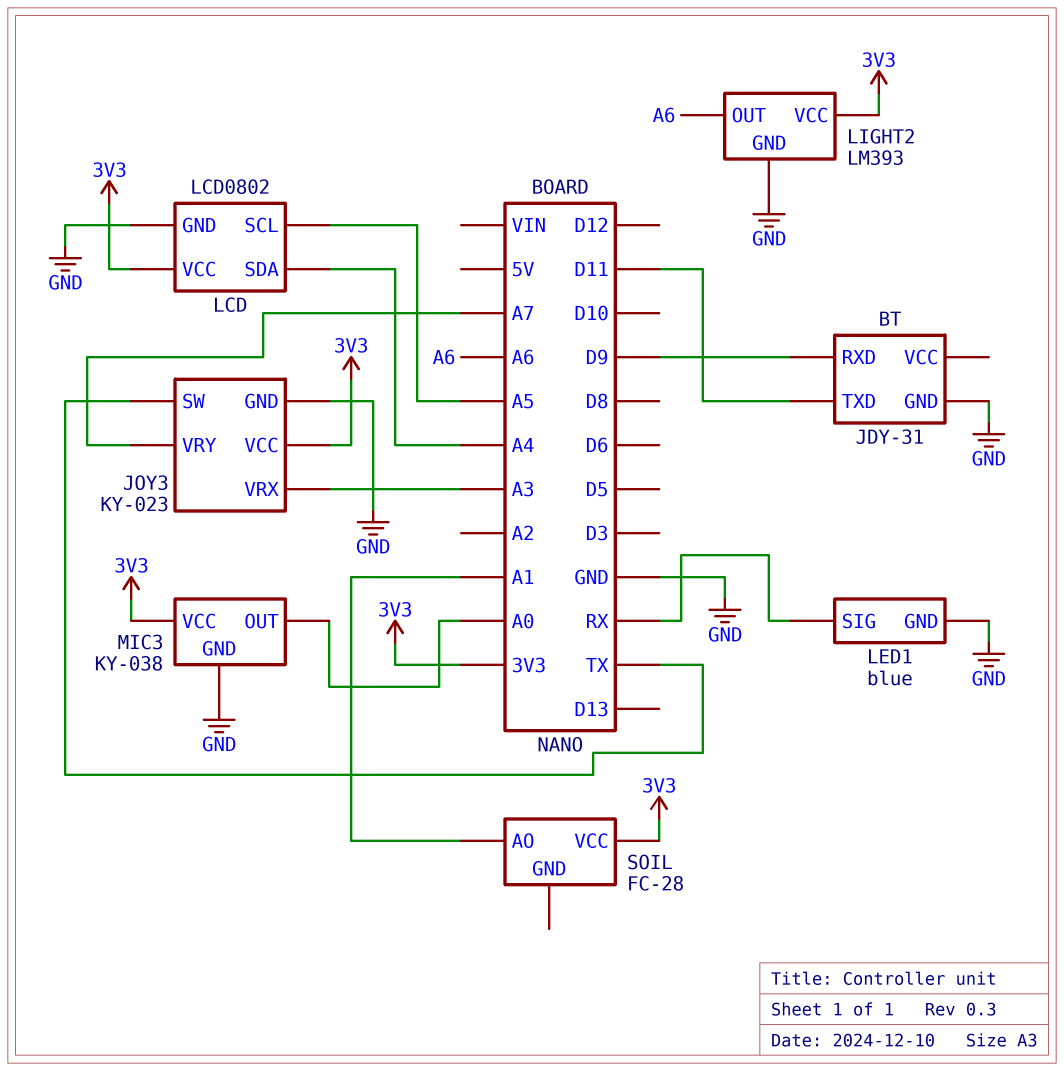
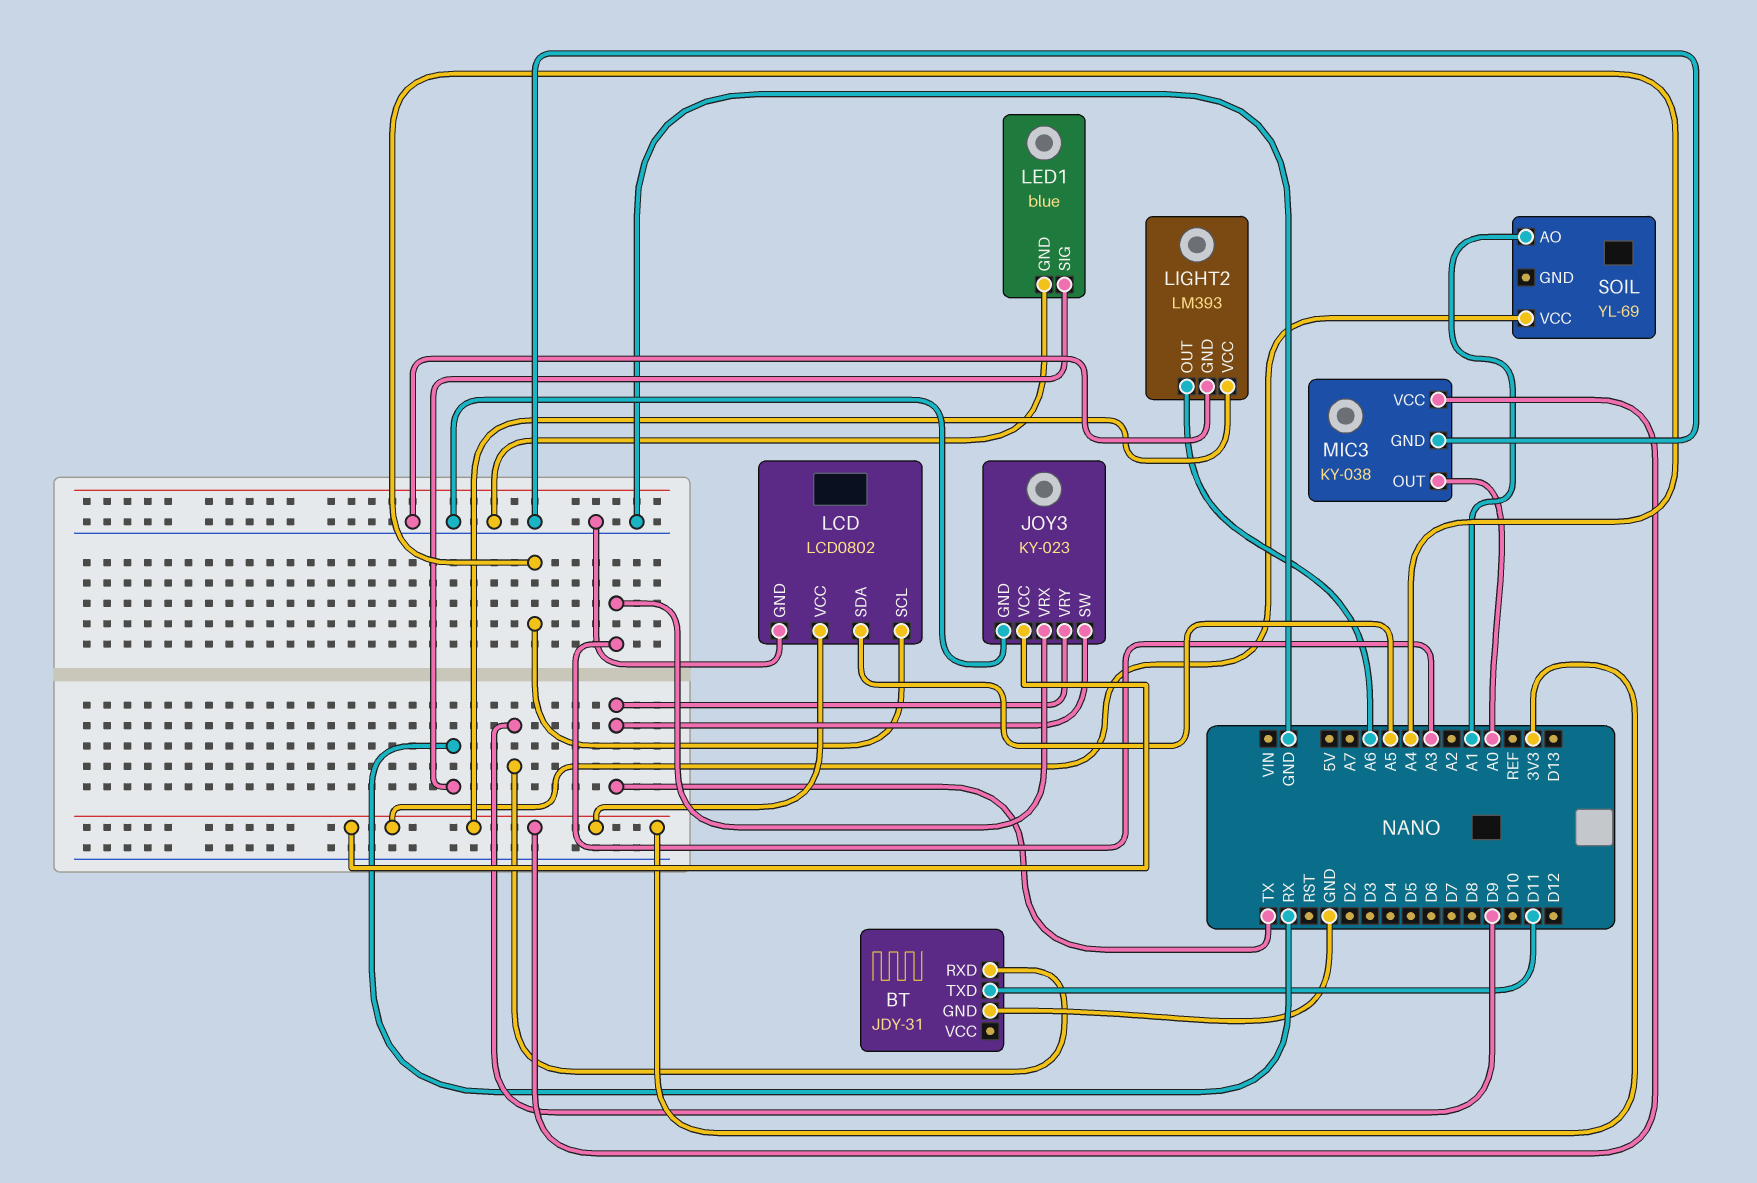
JOY3 pin VRY: A7 -> TX
LCD pin SCL: A5 -> A4
LCD pin SDA: A4 -> A5
SOIL: FC-28 -> YL-69

